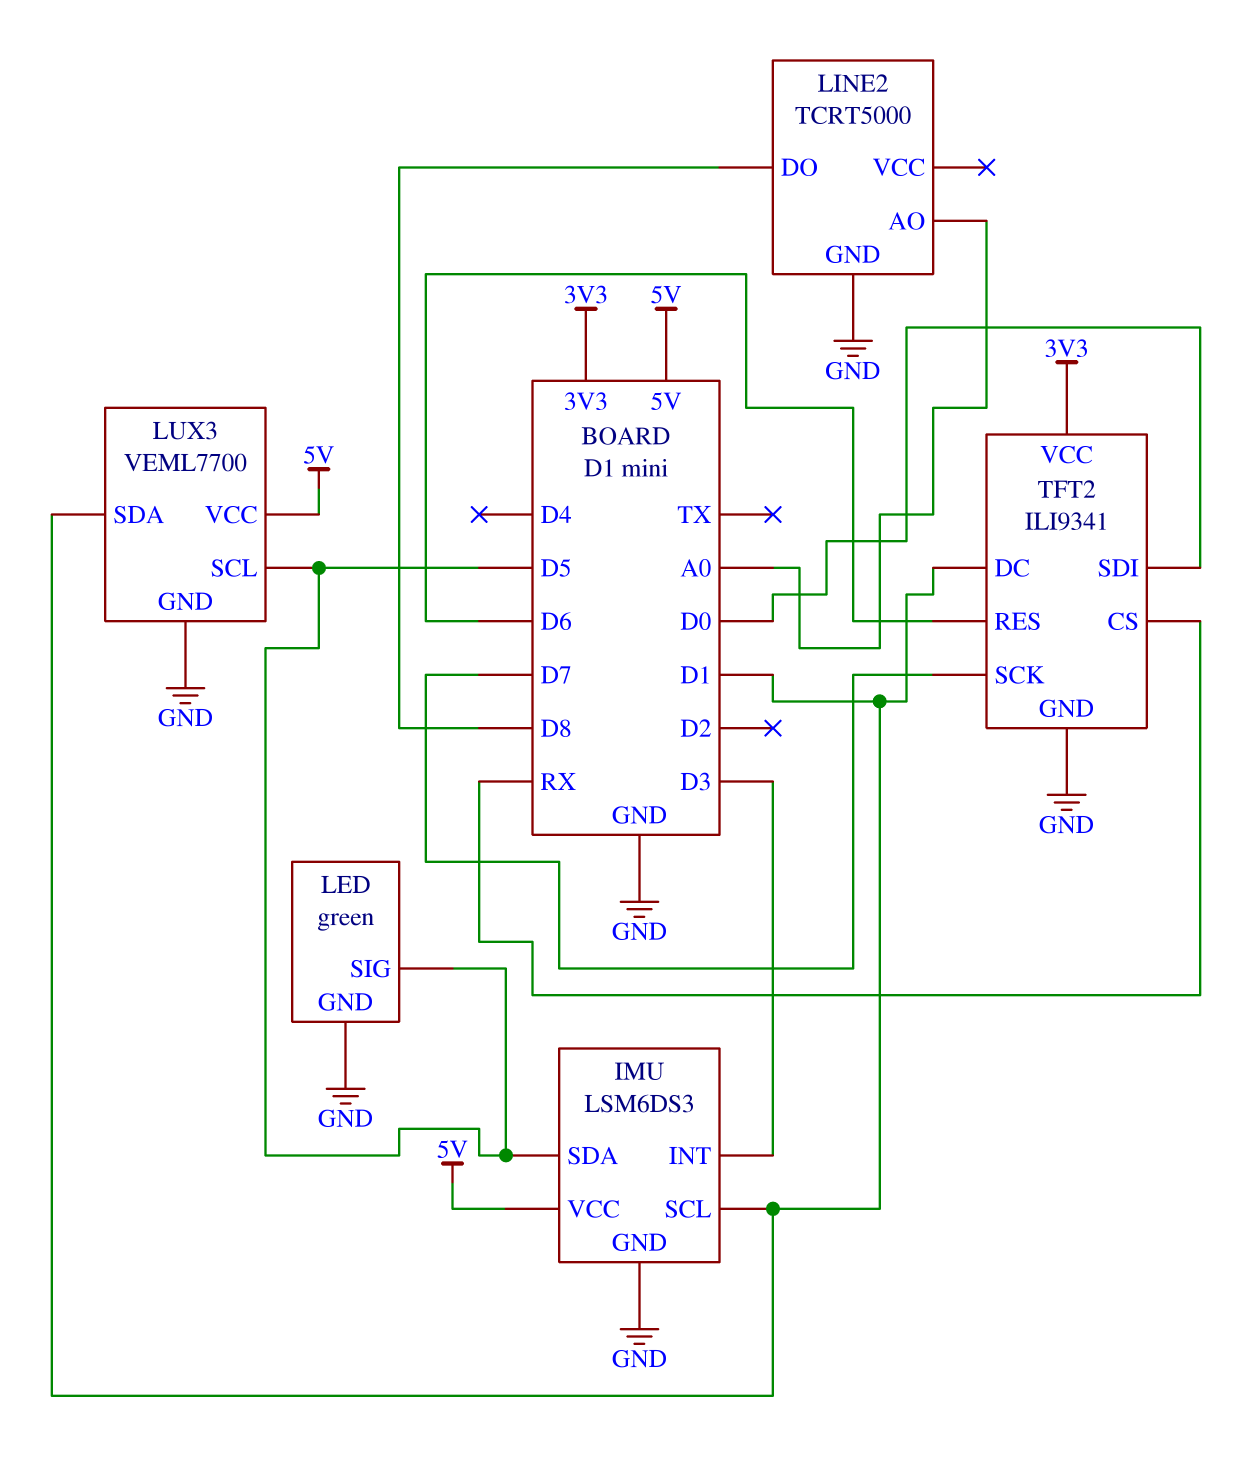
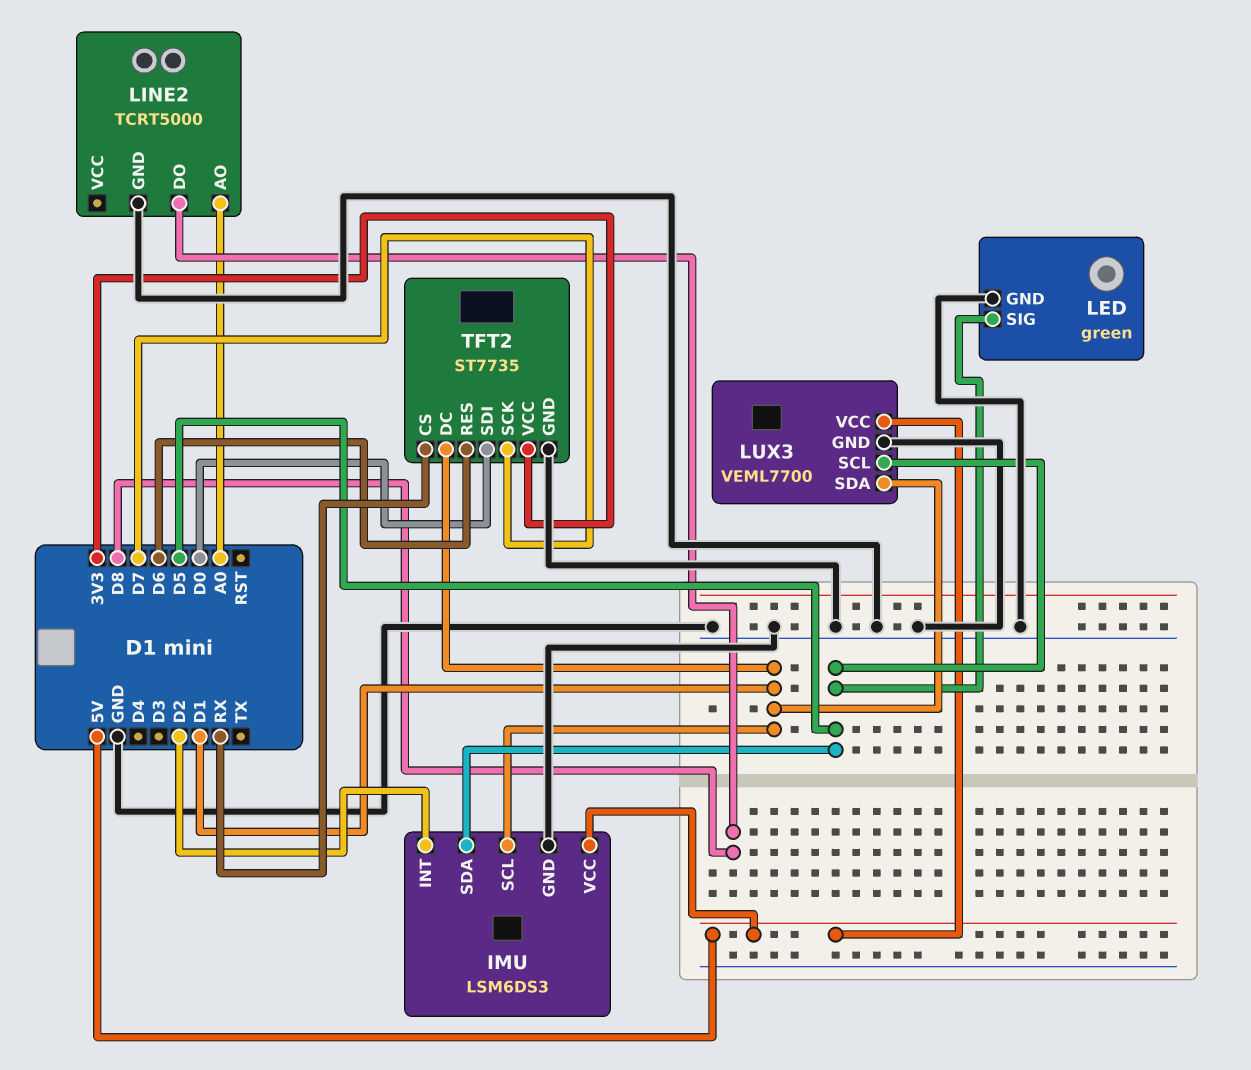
IMU pin INT: D3 -> D2
TFT2: ILI9341 -> ST7735

